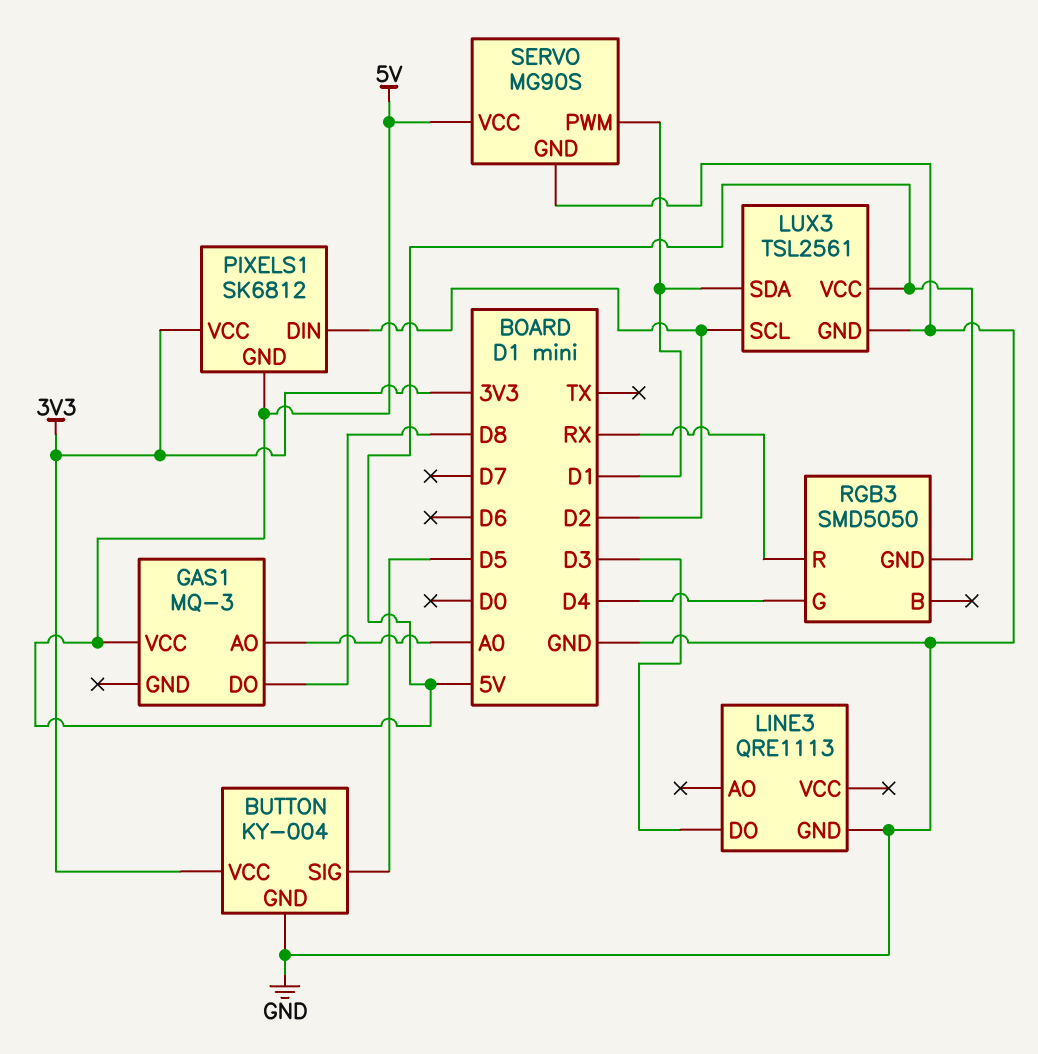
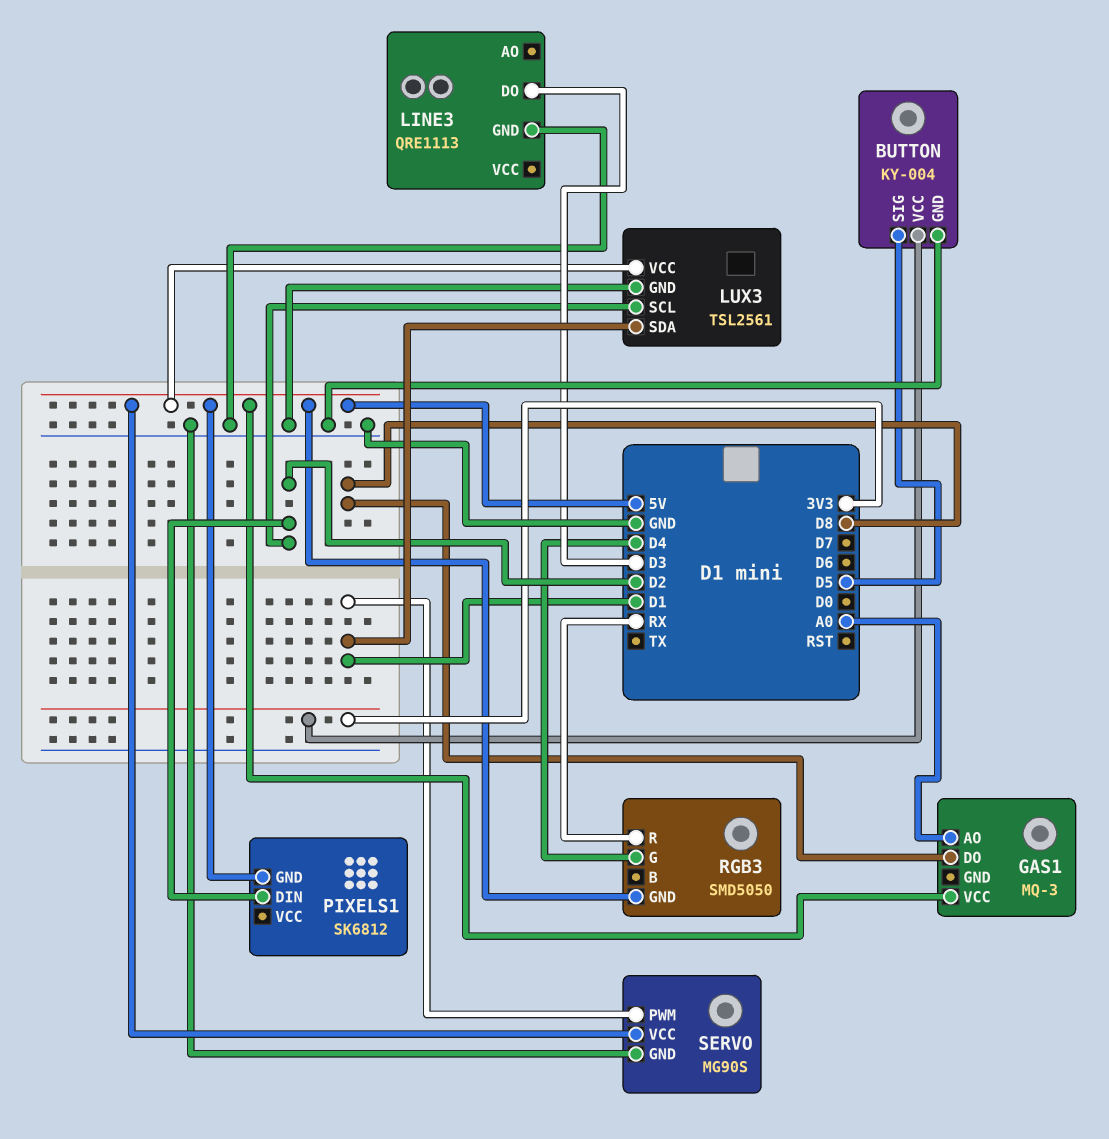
PIXELS1 pin VCC: 3V3 -> none

